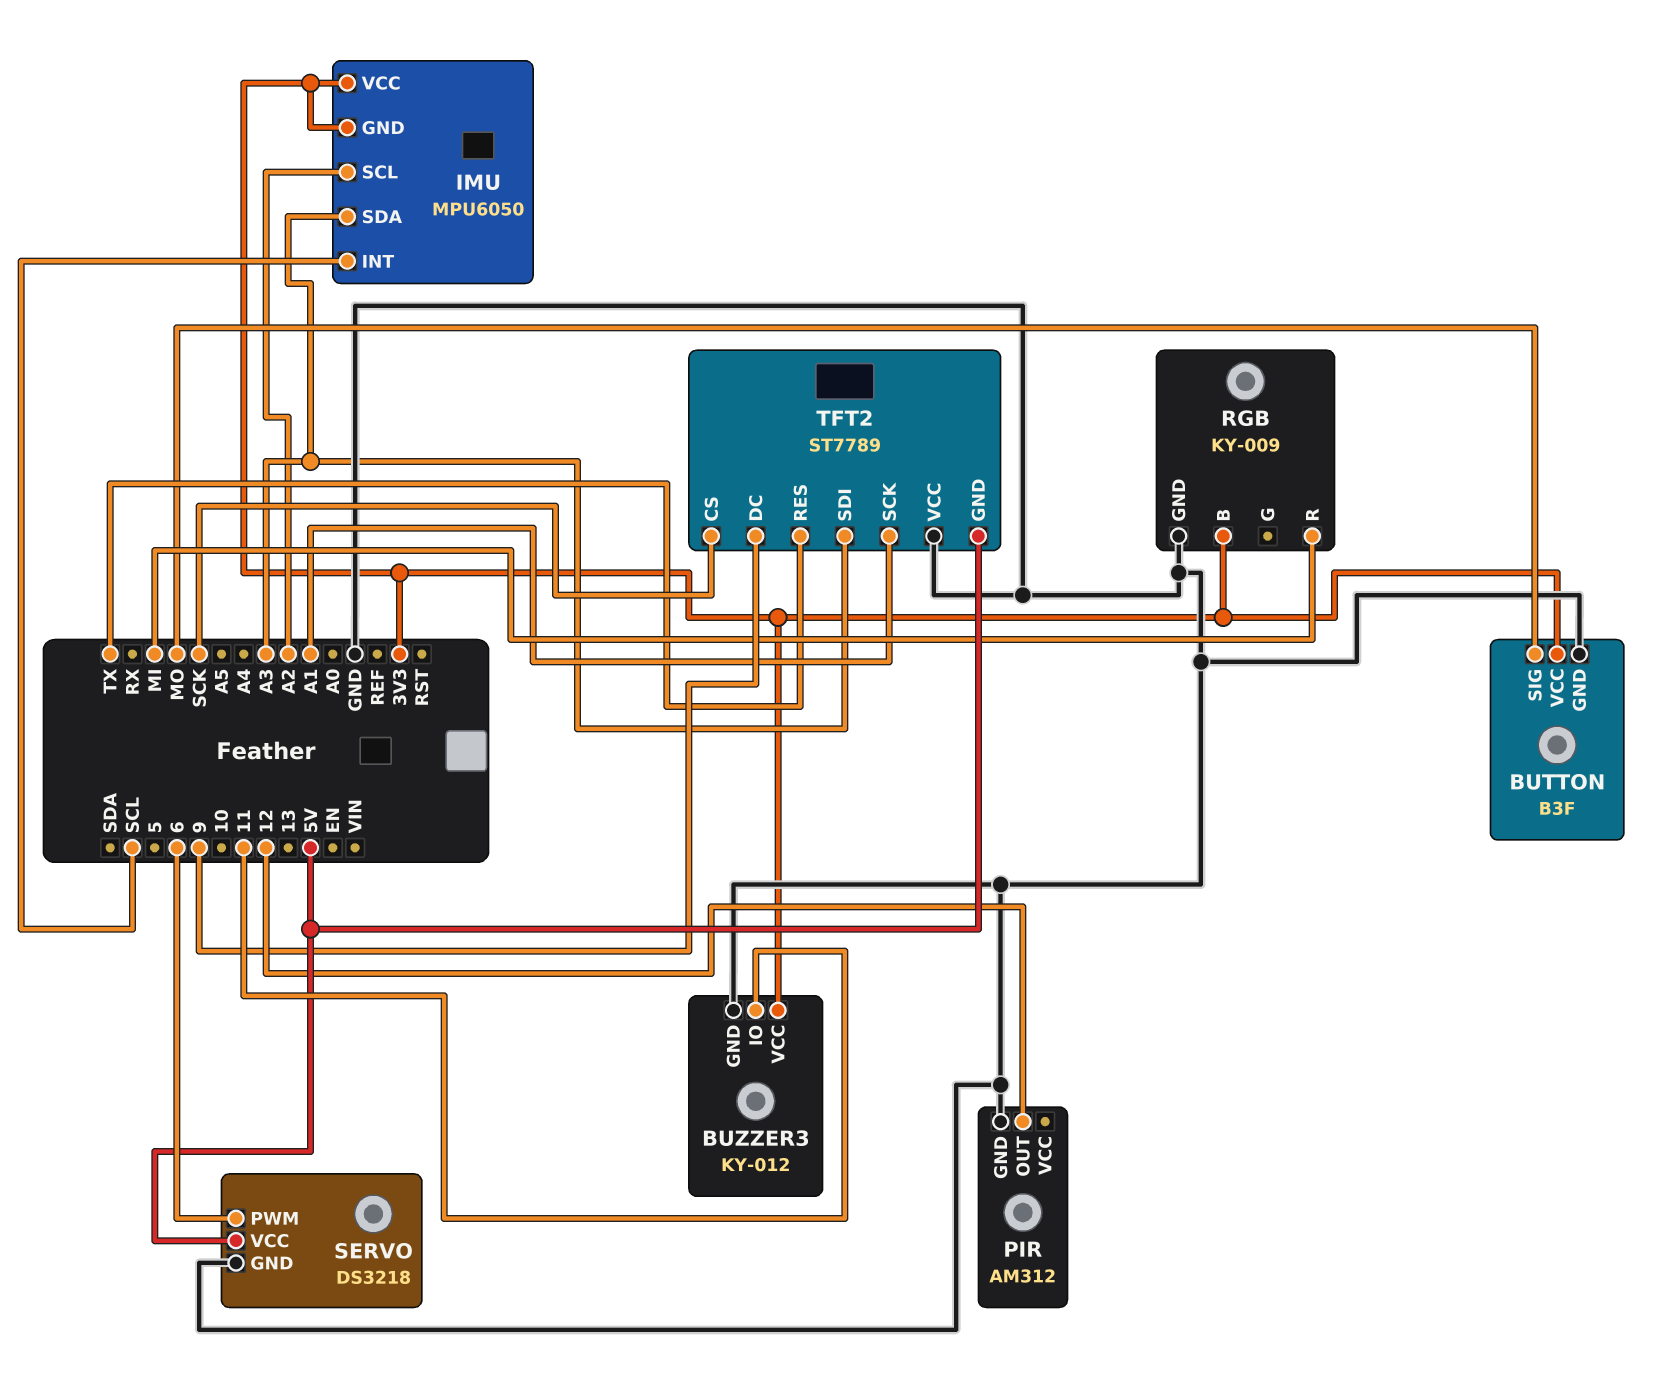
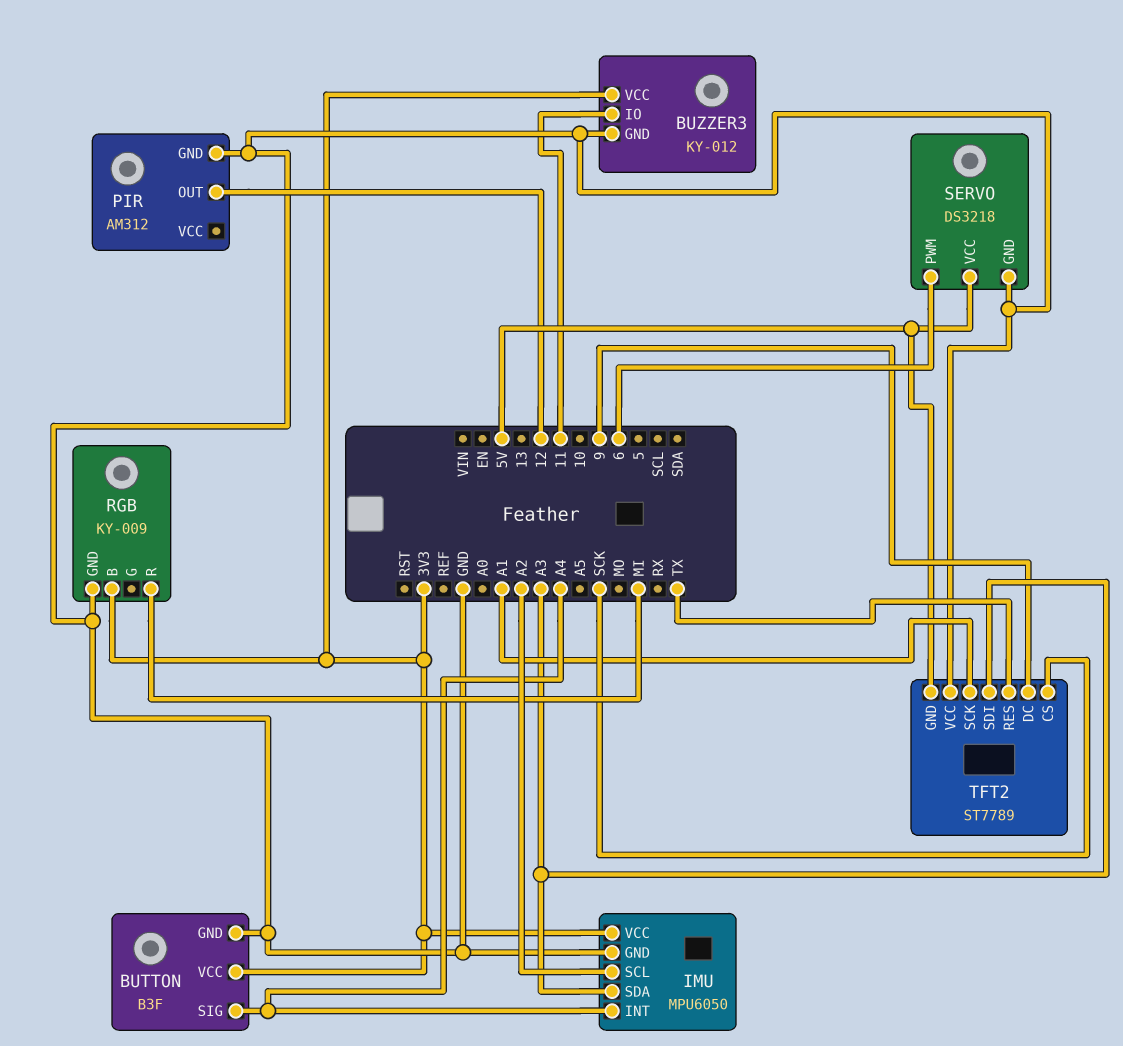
BUTTON pin SIG: MO -> A4
IMU pin GND: 3V3 -> GND
IMU pin INT: SCL -> A4

